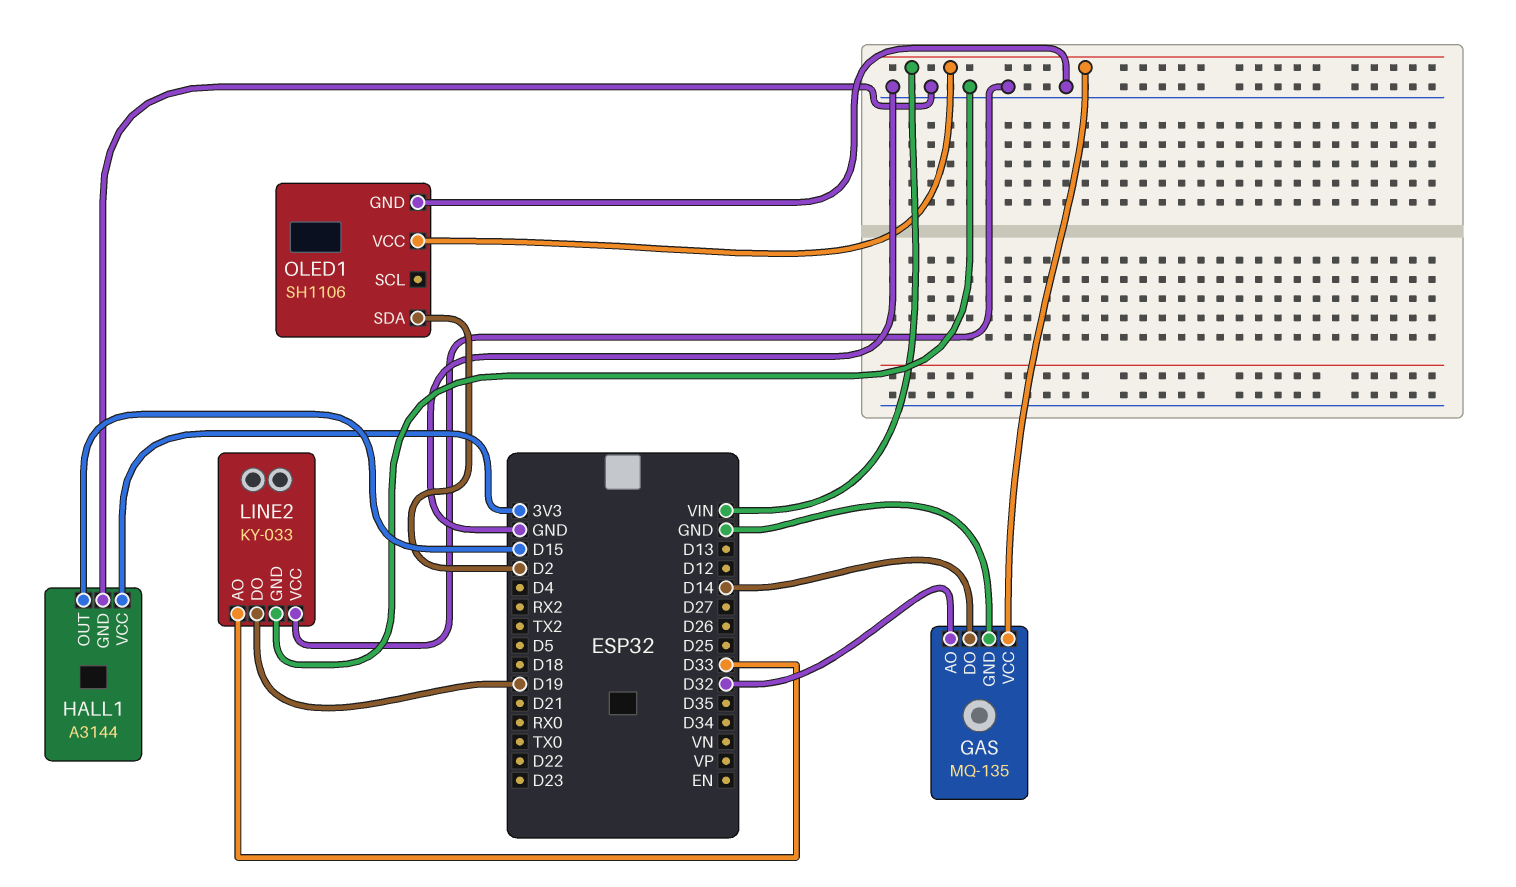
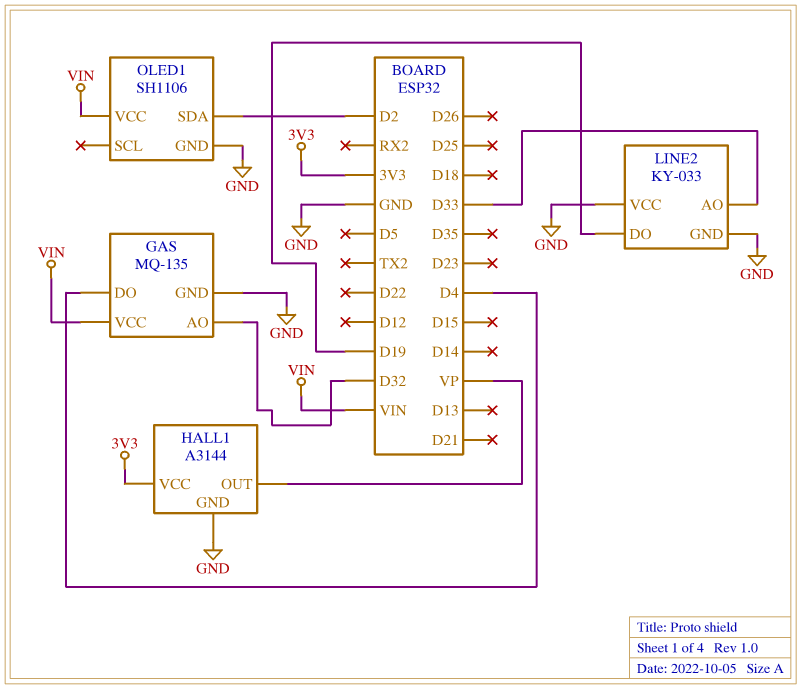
GAS pin DO: D14 -> D4
HALL1 pin OUT: D15 -> VP

